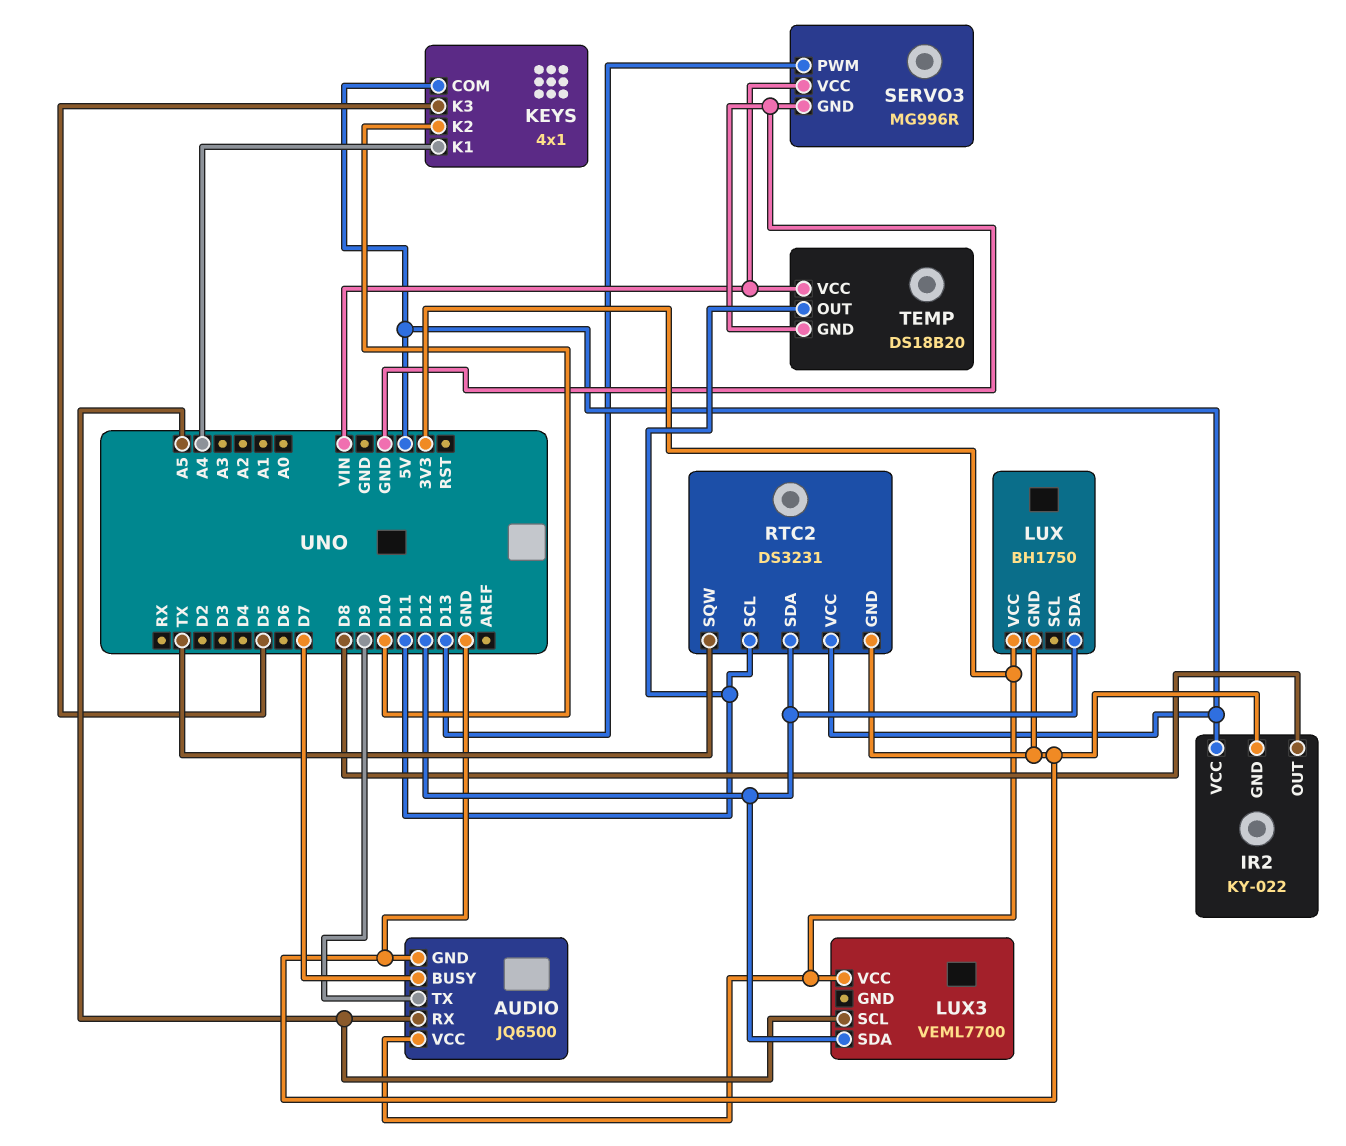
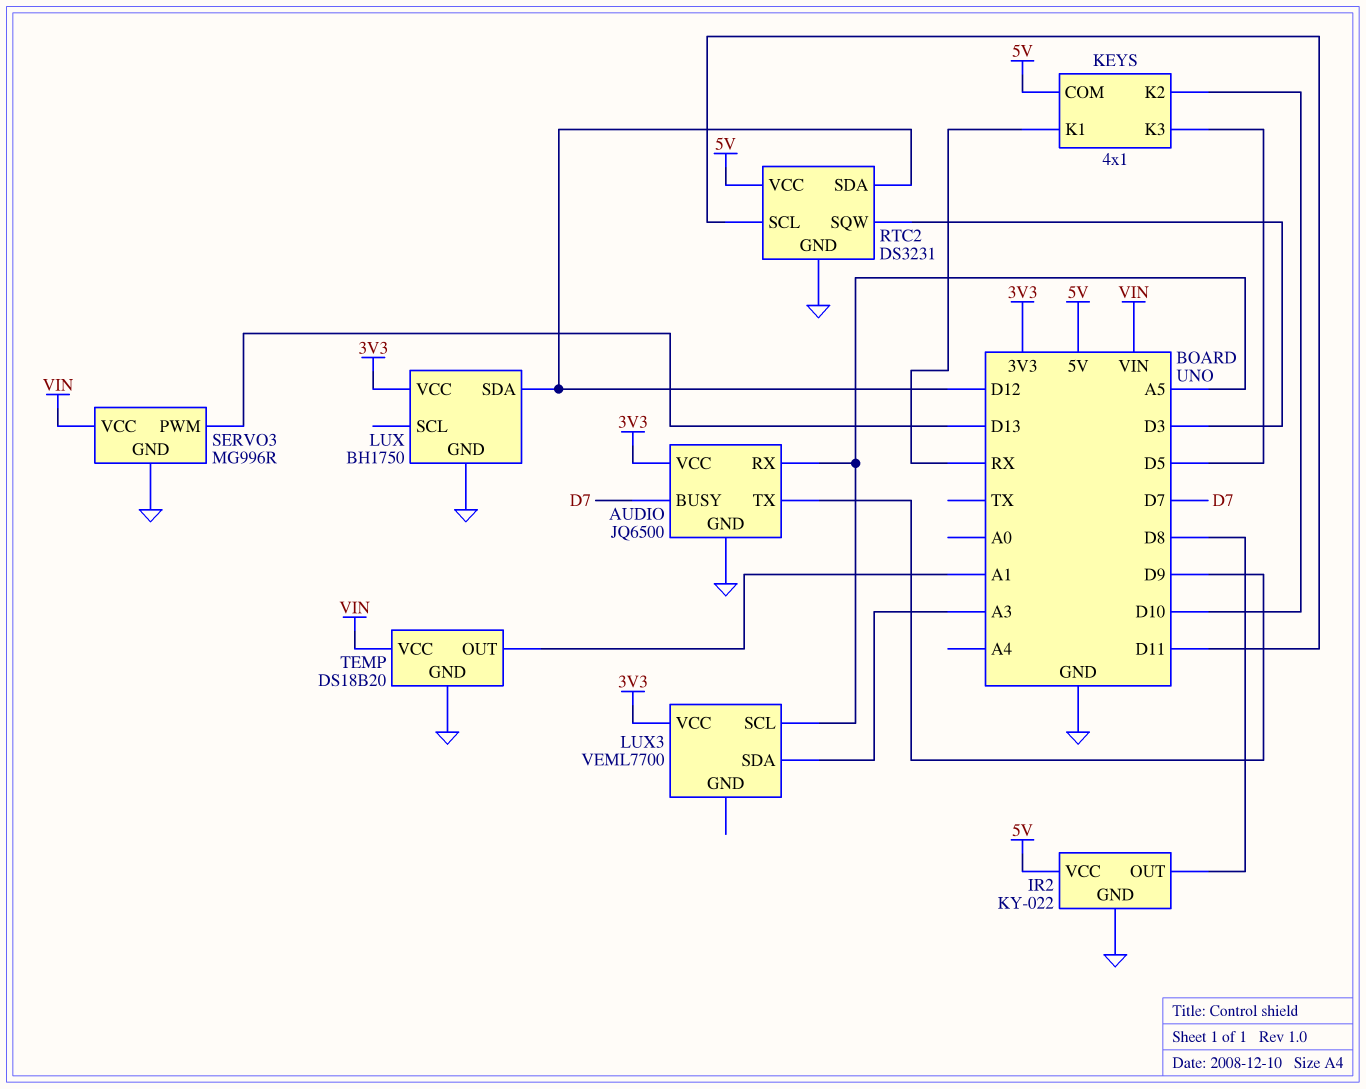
KEYS pin K1: A4 -> RX
LUX3 pin SDA: D12 -> A3
RTC2 pin SQW: TX -> D3
TEMP pin OUT: D11 -> A1

